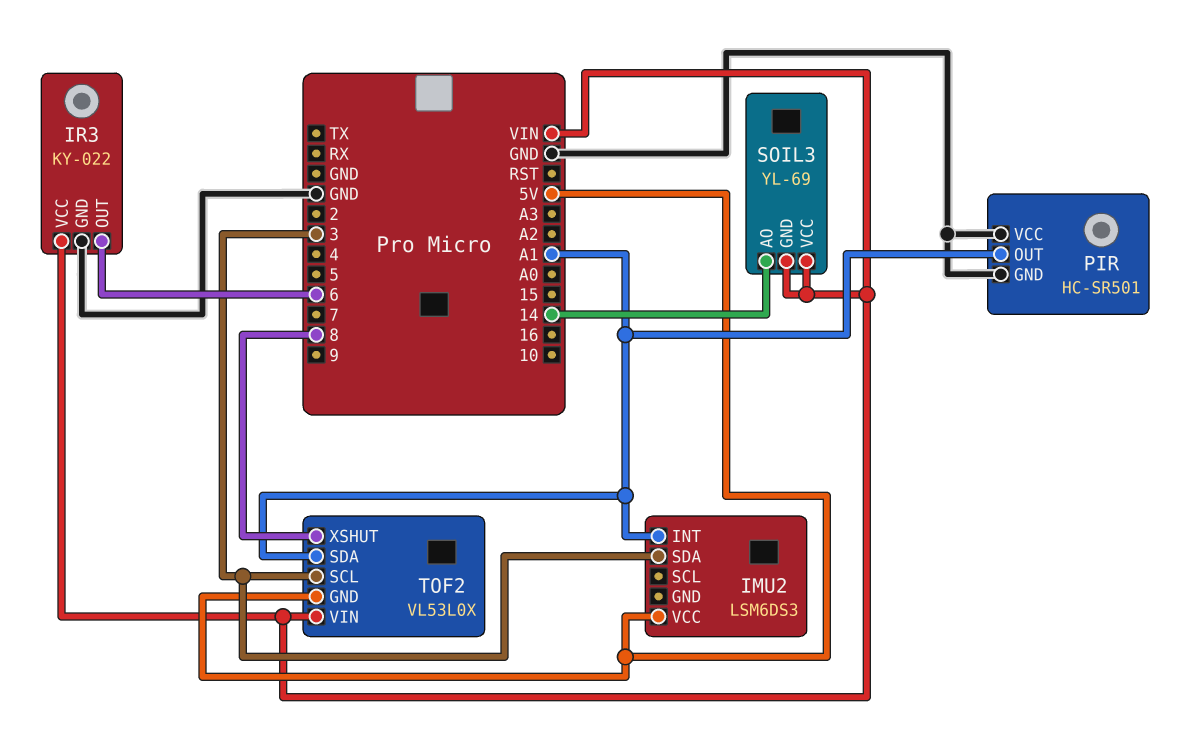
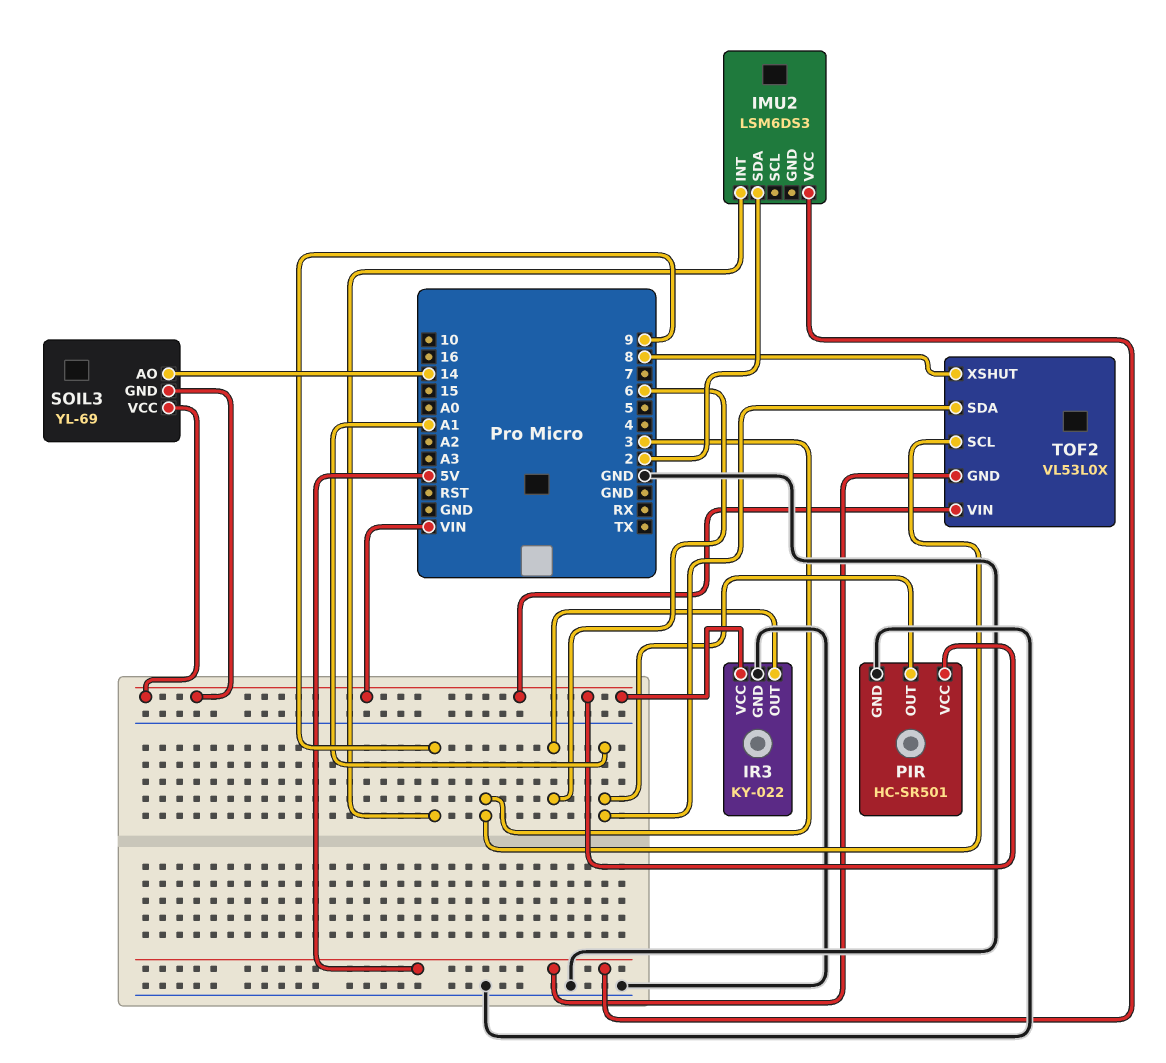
IMU2 pin INT: A1 -> 9
IMU2 pin SDA: 3 -> 2
PIR pin VCC: GND -> VIN

